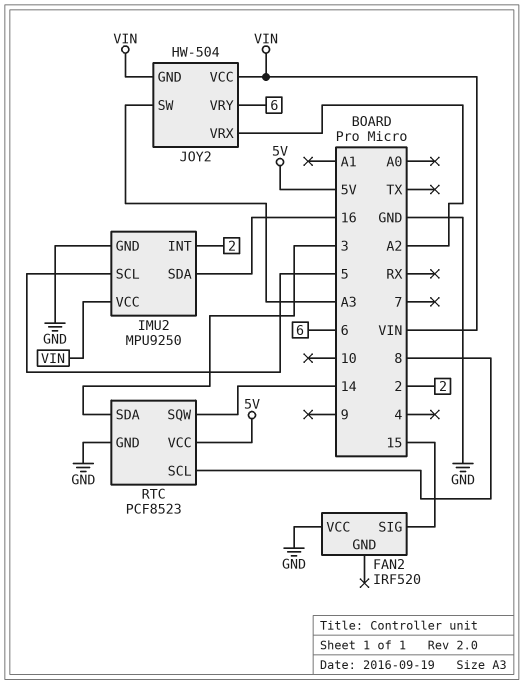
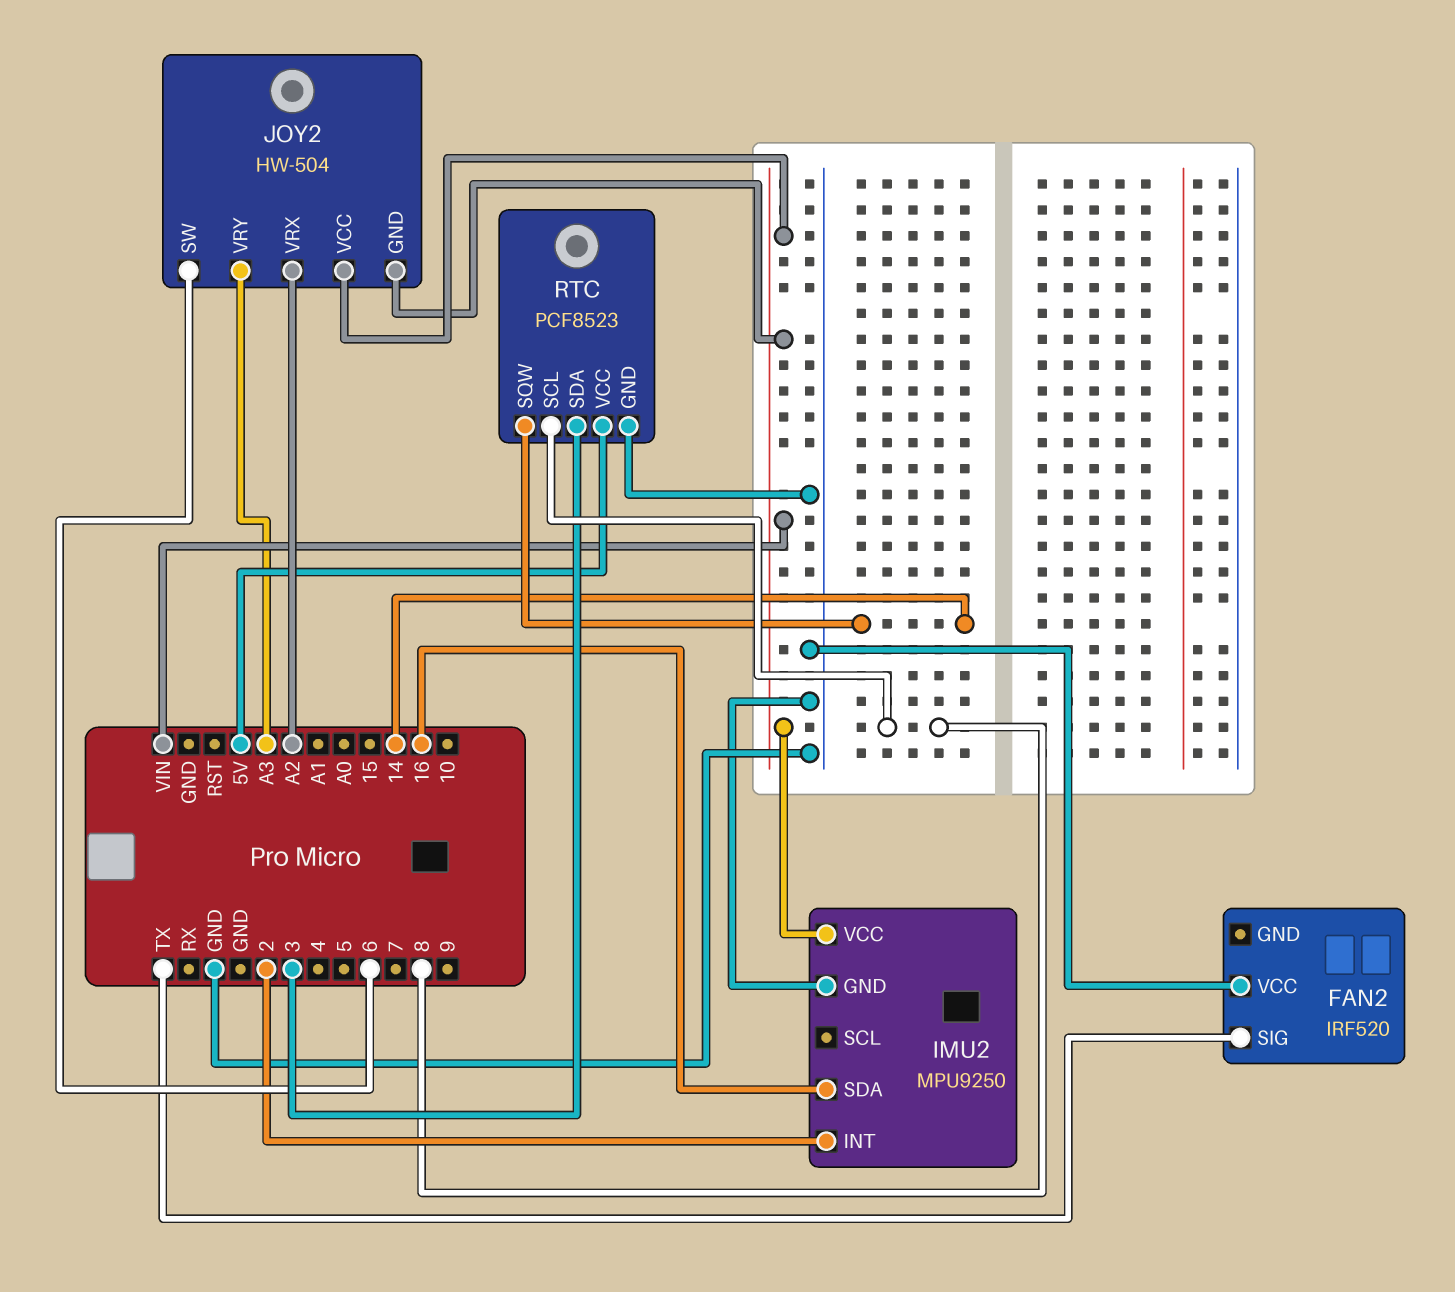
FAN2 pin SIG: 15 -> TX
IMU2 pin SCL: 5 -> none
JOY2 pin SW: A3 -> 6
JOY2 pin VRY: 6 -> A3

